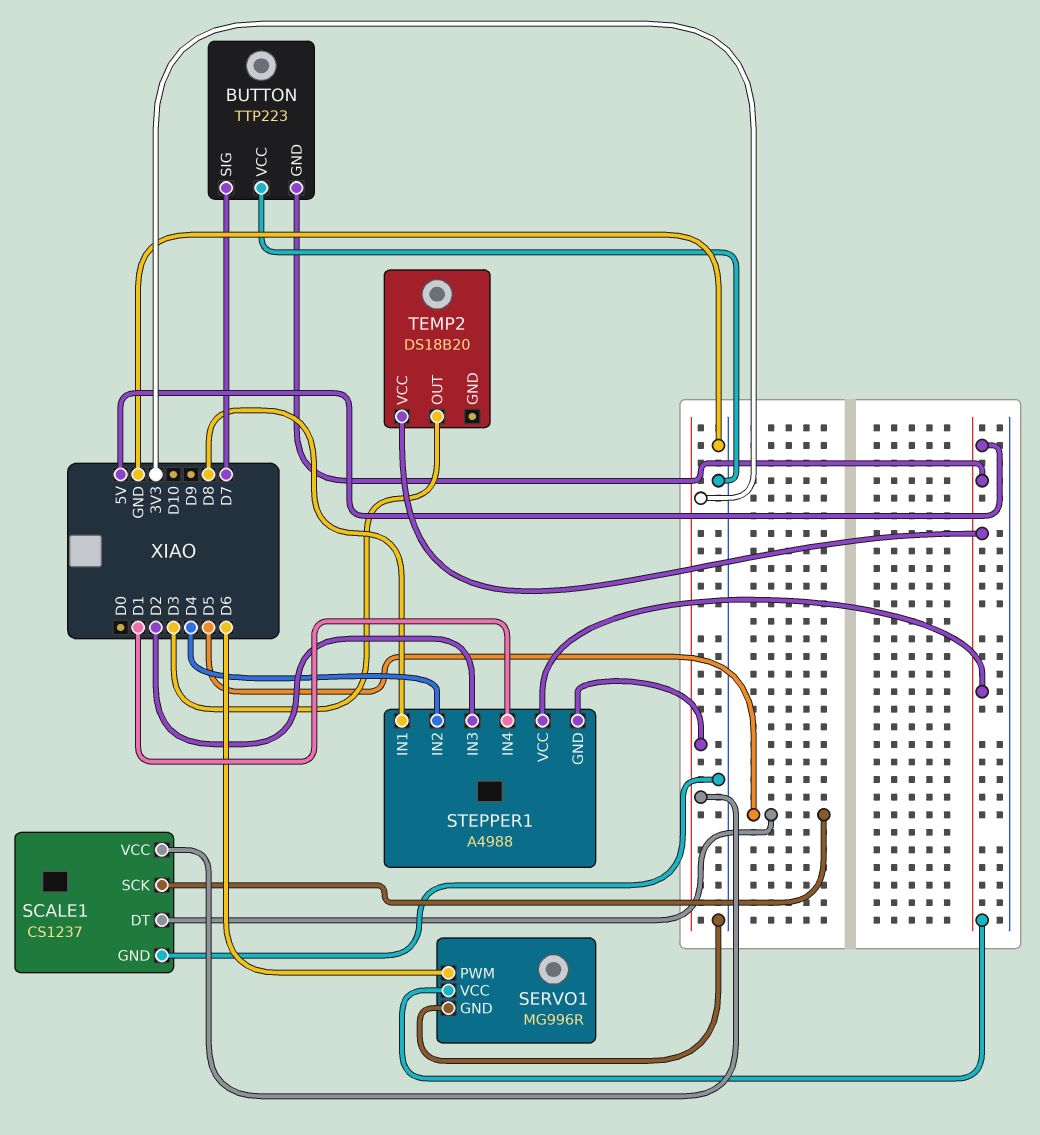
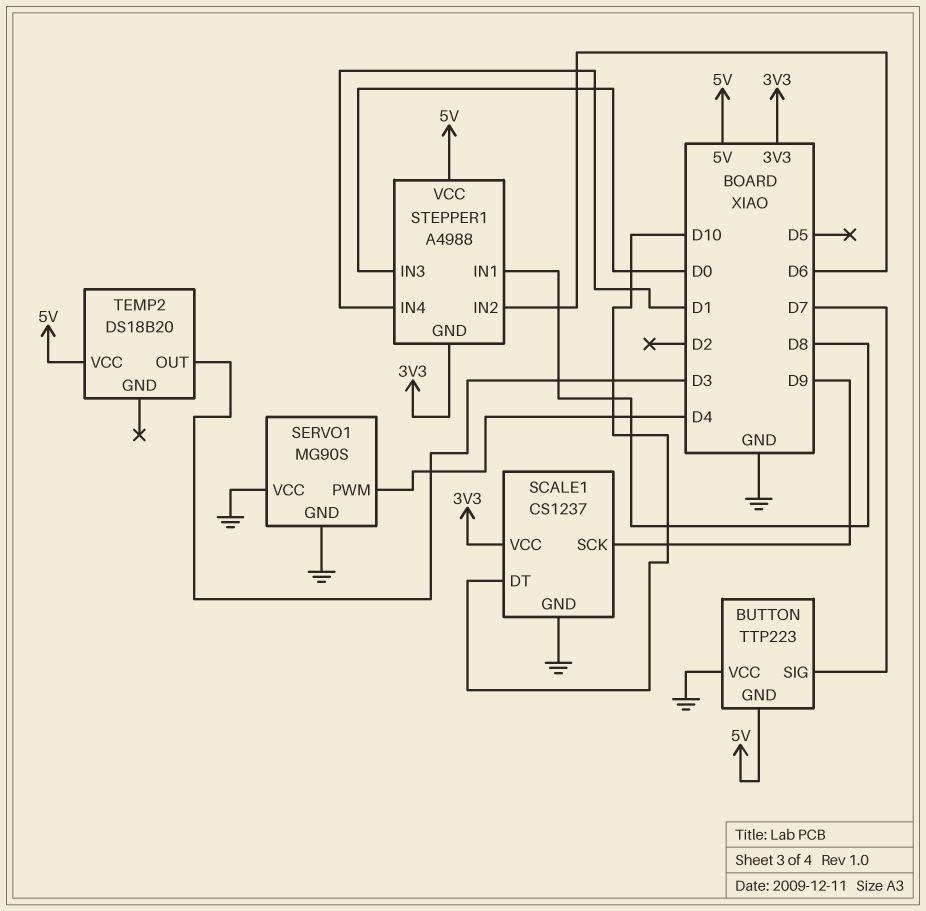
SCALE1 pin DT: D5 -> D10
SCALE1 pin SCK: D5 -> D9
SERVO1: MG996R -> MG90S
SERVO1 pin PWM: D6 -> D4
SERVO1 pin VCC: 5V -> GND
STEPPER1 pin IN2: D4 -> D6
STEPPER1 pin IN3: D2 -> D0

